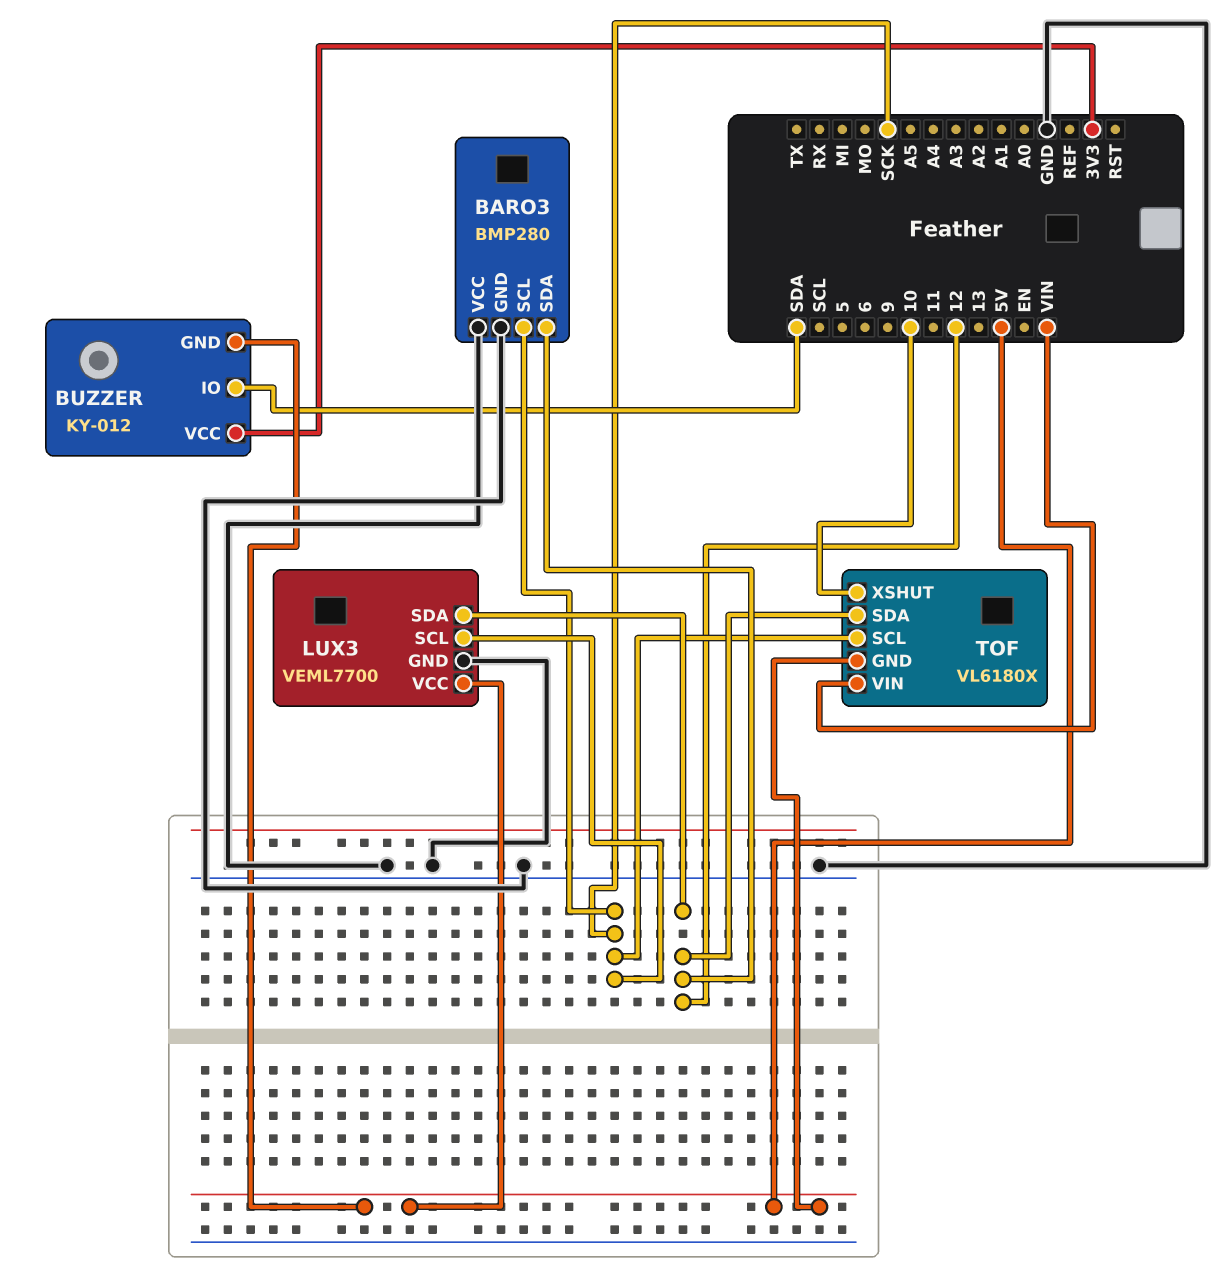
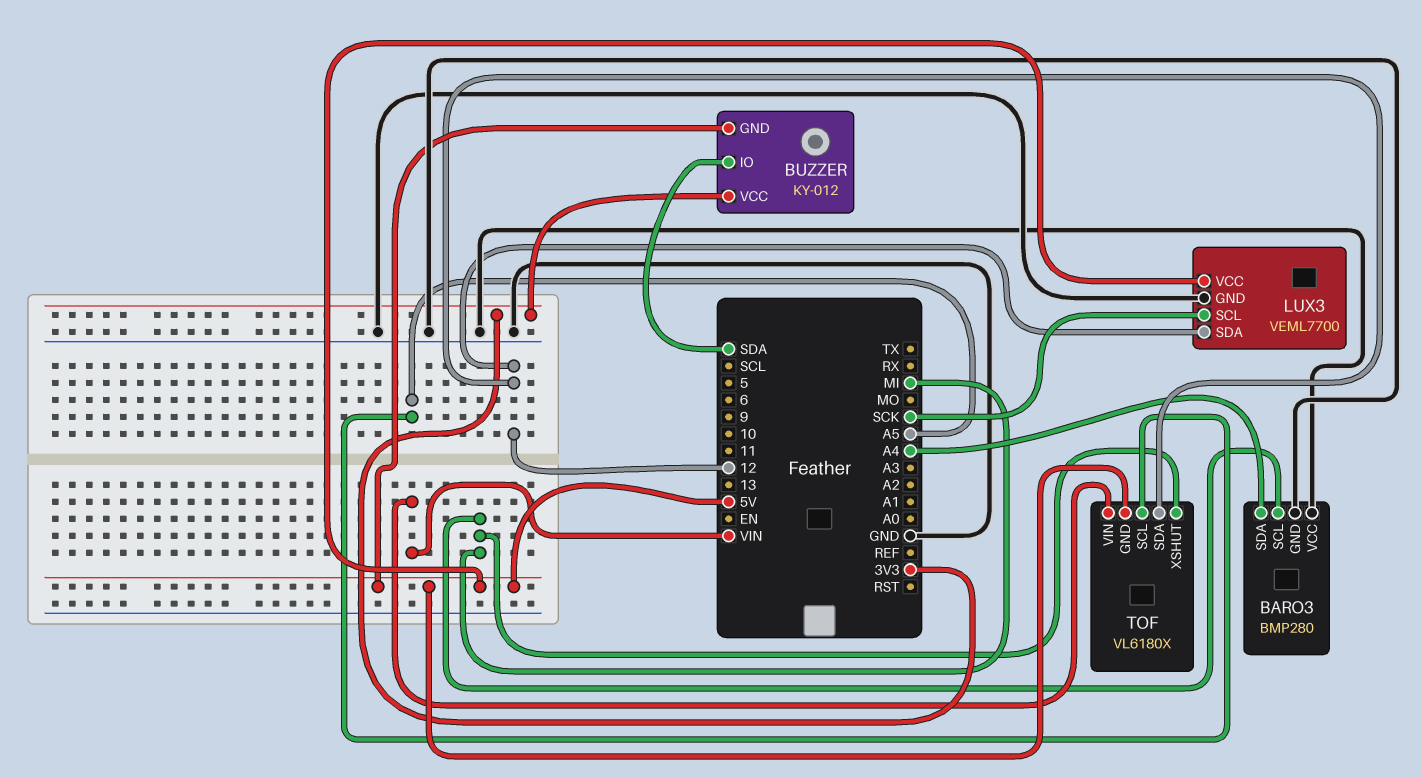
BARO3 pin SCL: SCK -> MI
BARO3 pin SDA: 12 -> A4
TOF pin SCL: SCK -> A5
TOF pin XSHUT: 10 -> MI

